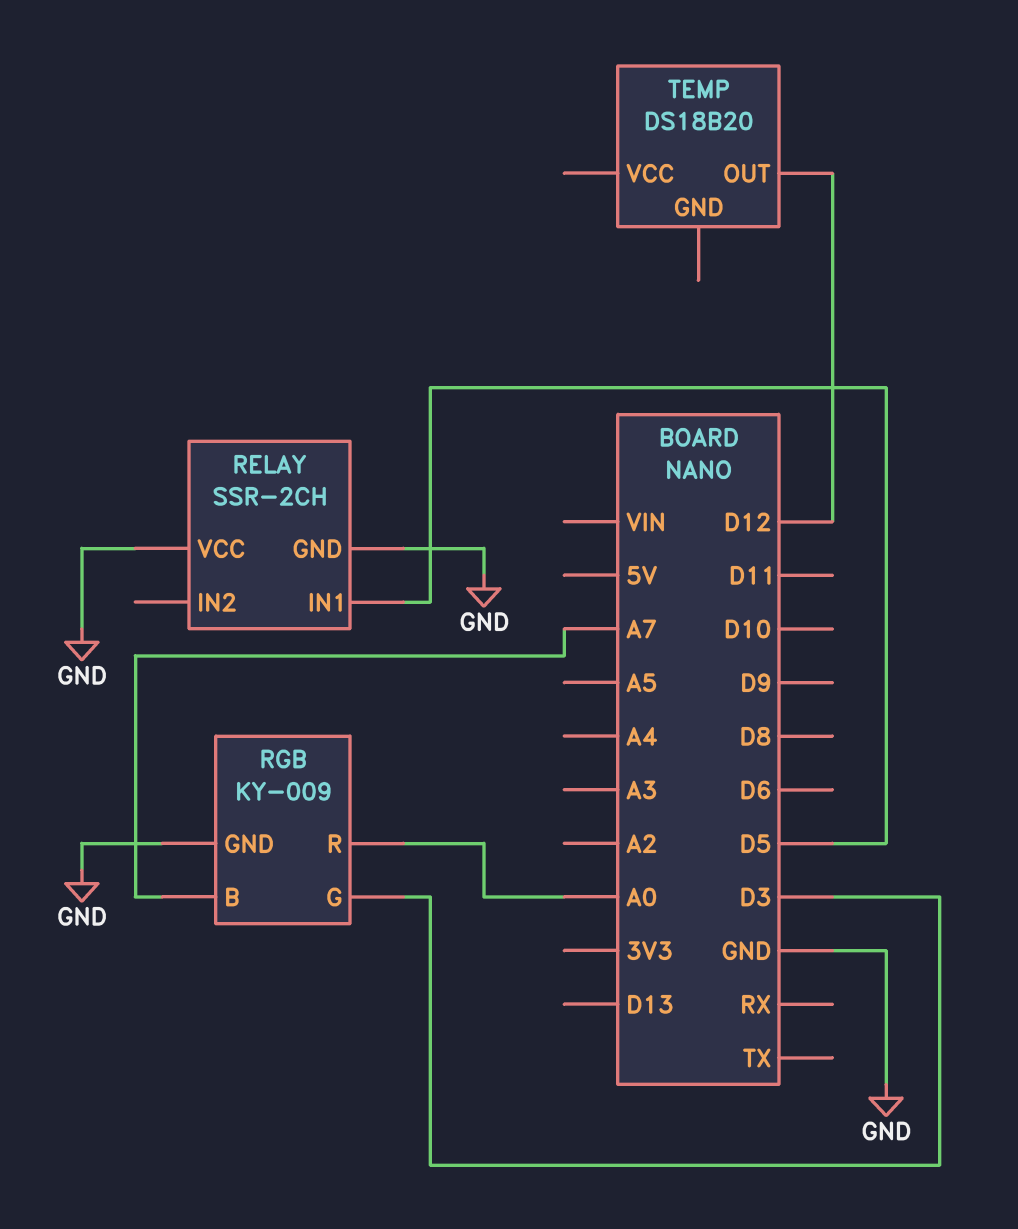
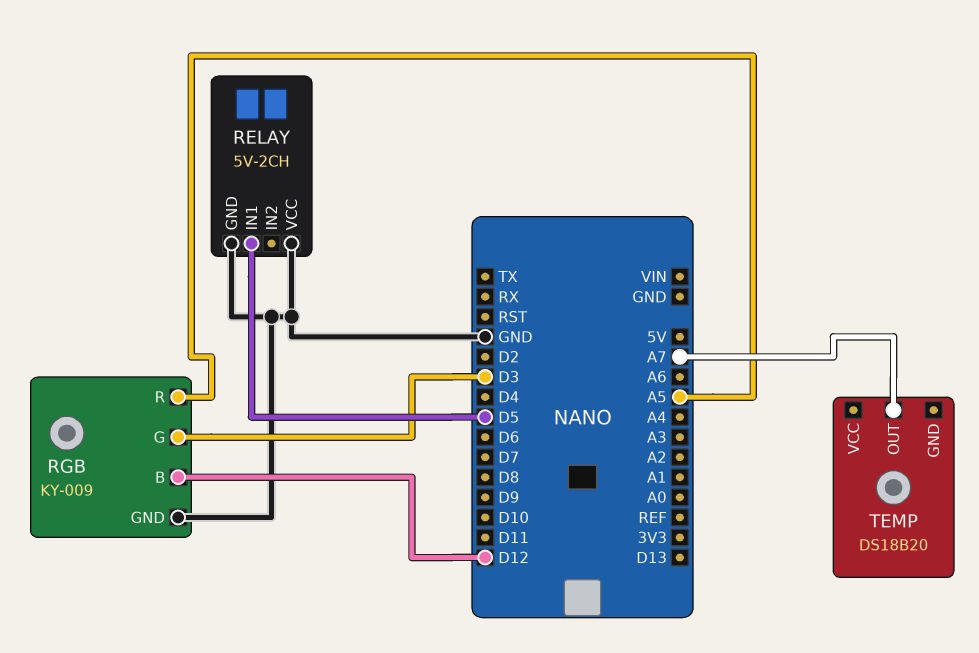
RELAY: SSR-2CH -> 5V-2CH
RGB pin B: A7 -> D12
RGB pin R: A0 -> A5
TEMP pin OUT: D12 -> A7

